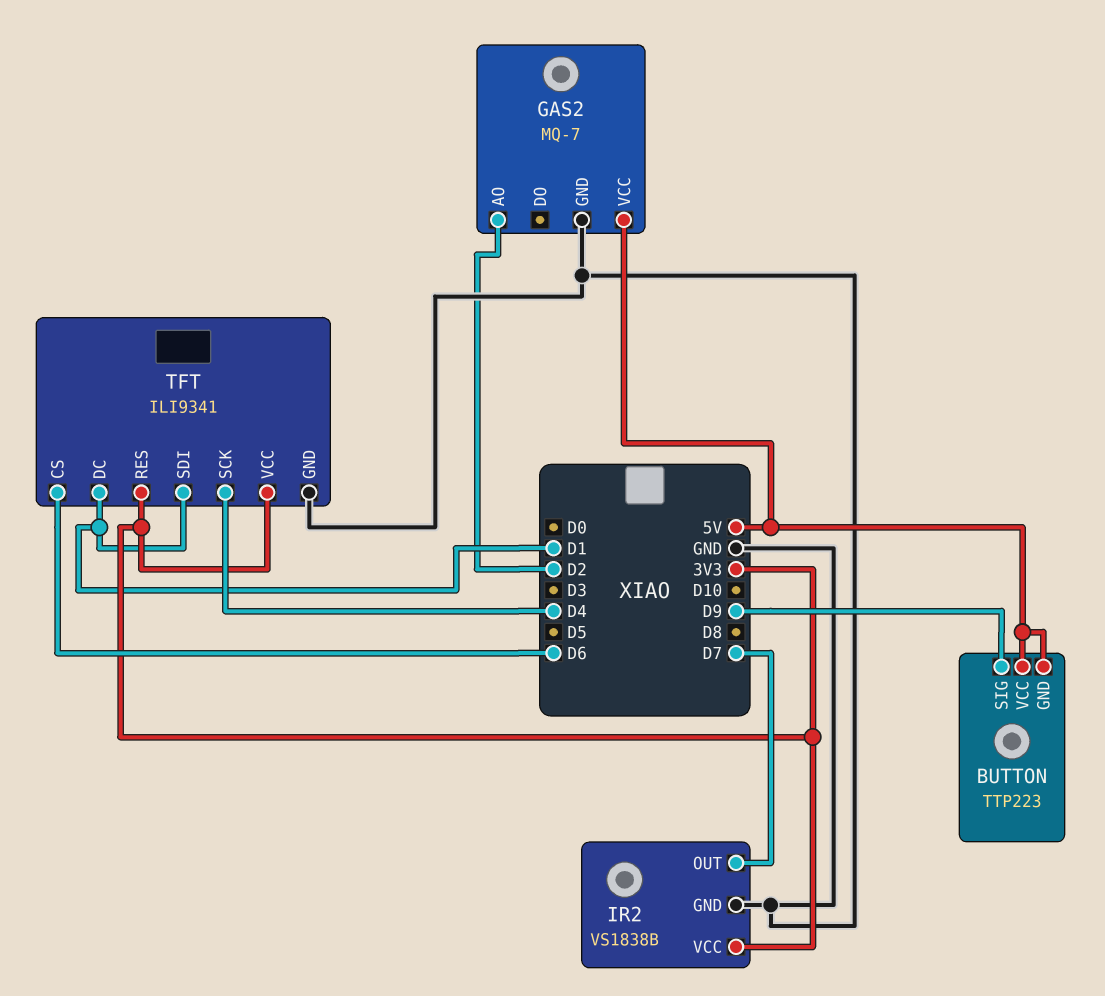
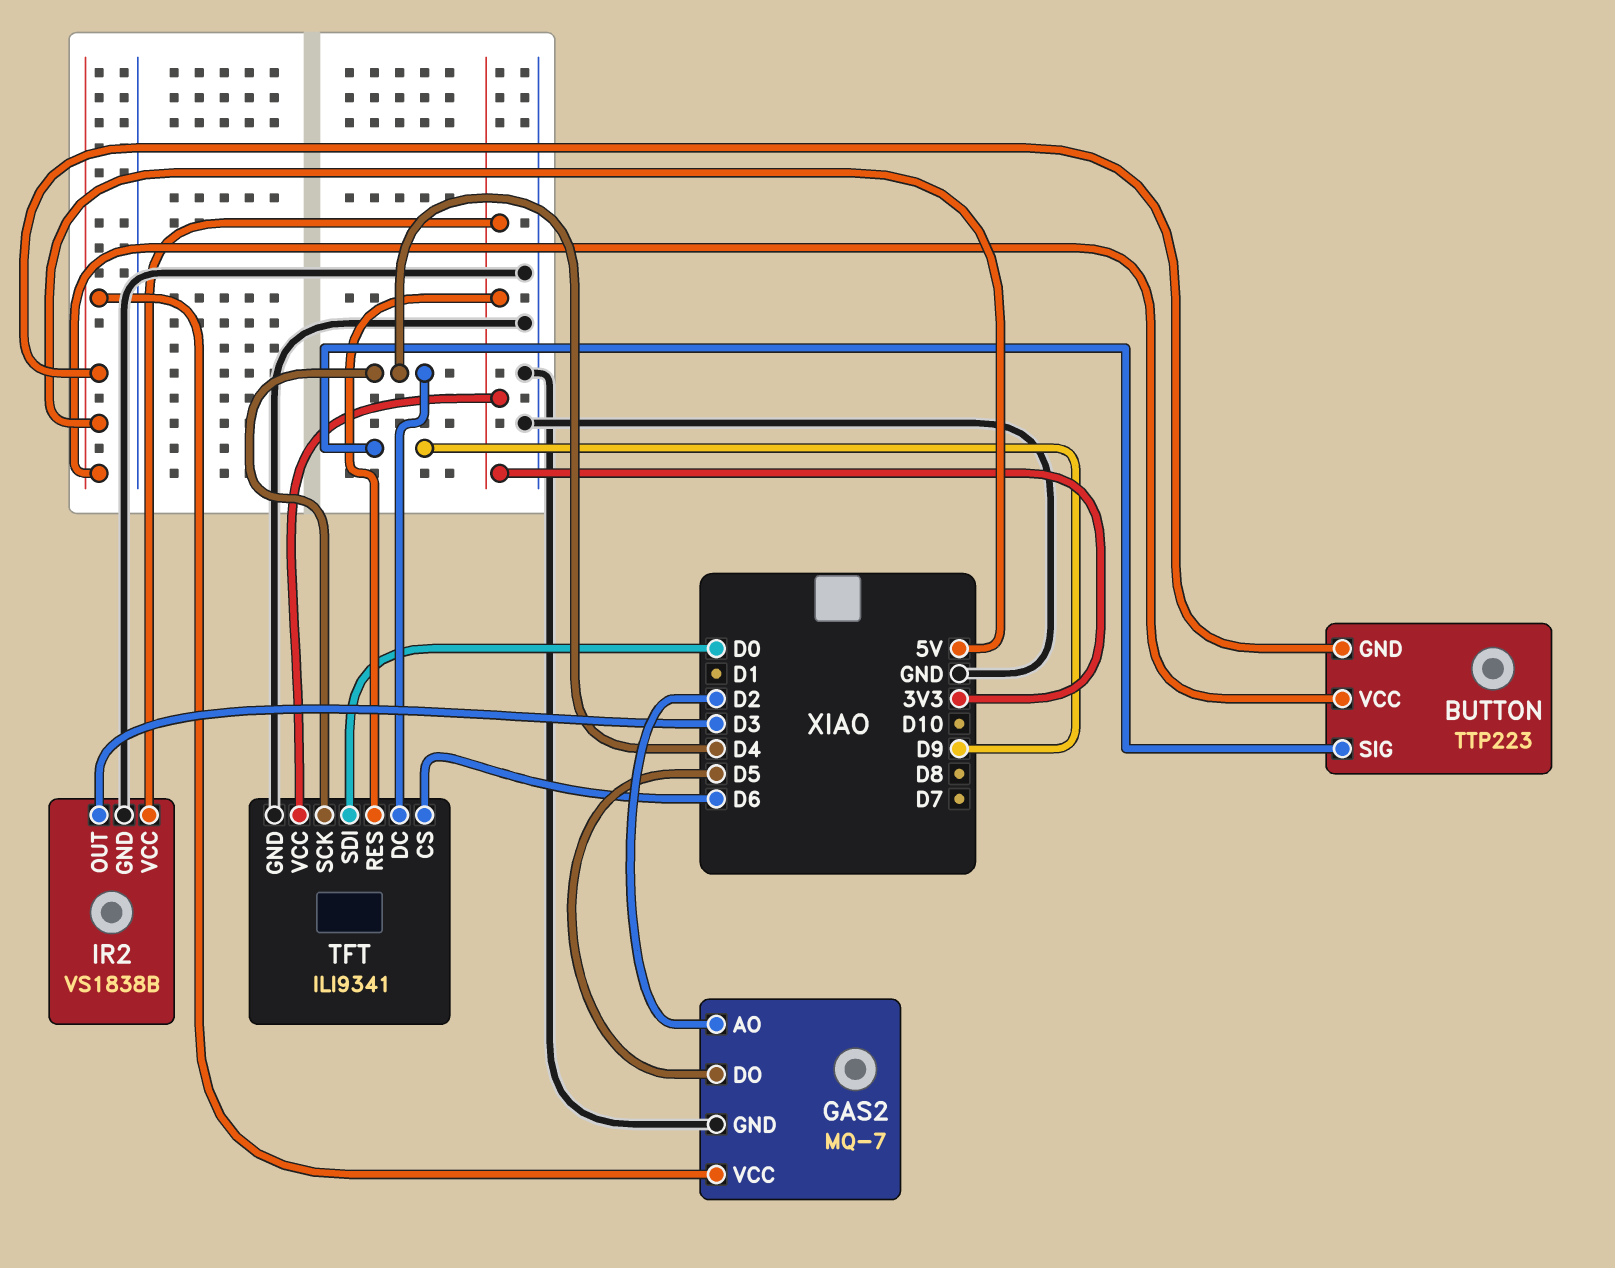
GAS2 pin DO: none -> D5
IR2 pin OUT: D7 -> D3
TFT pin DC: D1 -> D4
TFT pin SDI: D1 -> D0

